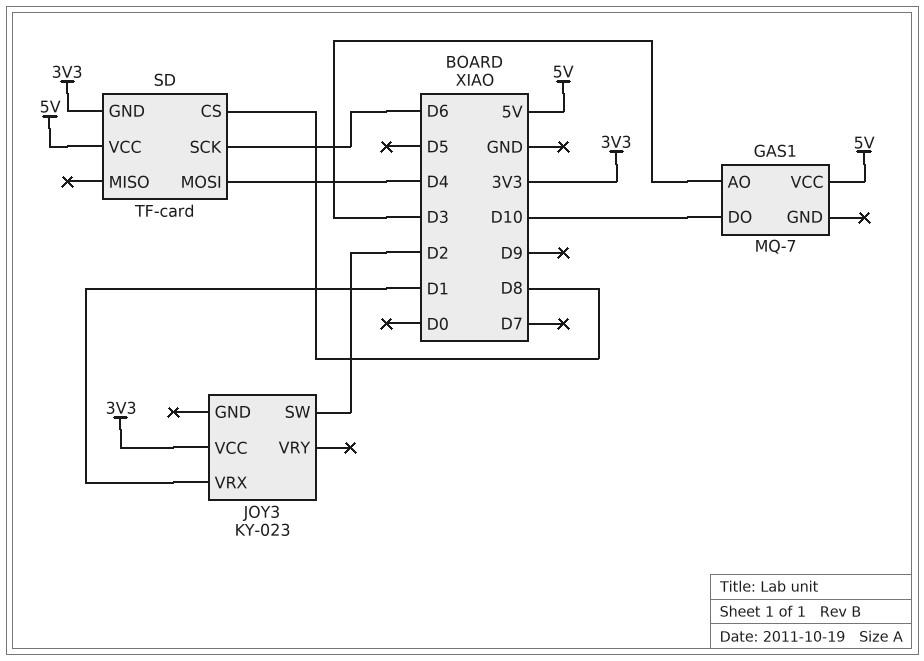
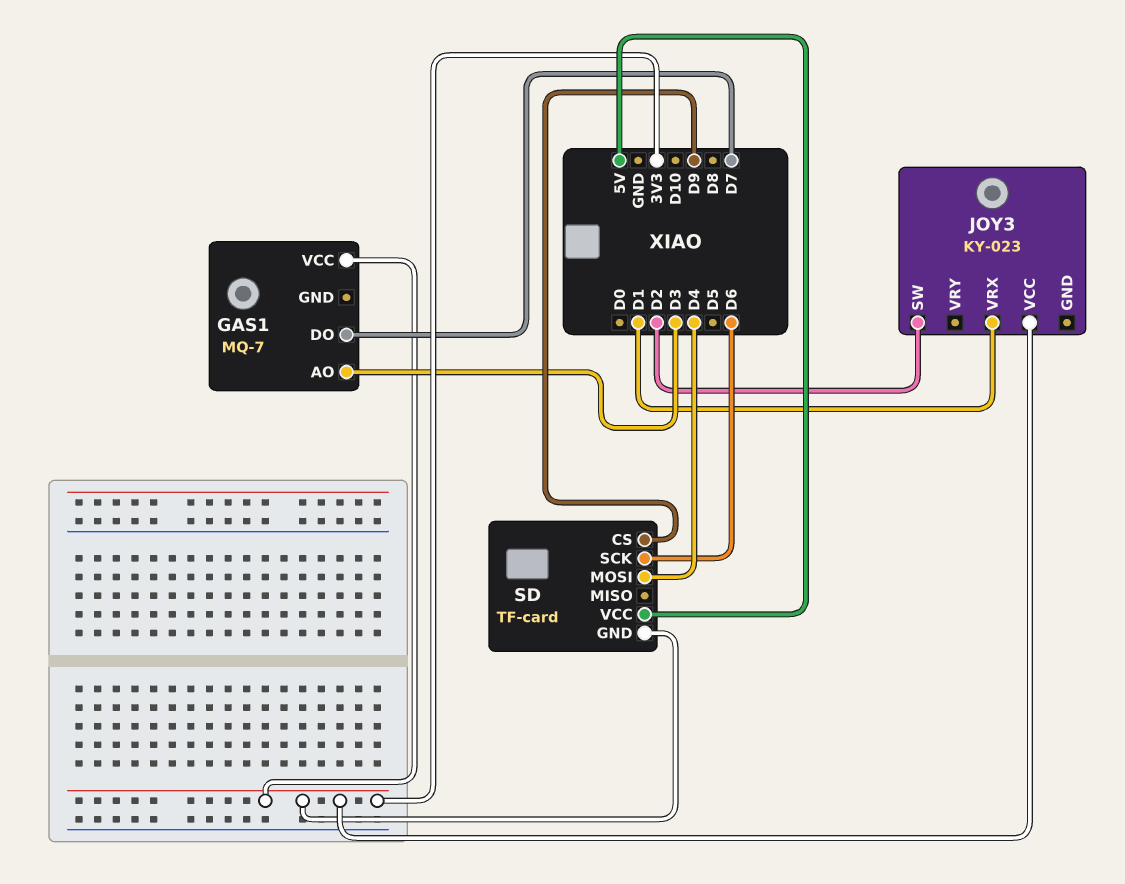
GAS1 pin DO: D10 -> D7
GAS1 pin VCC: 5V -> 3V3
SD pin CS: D8 -> D9

